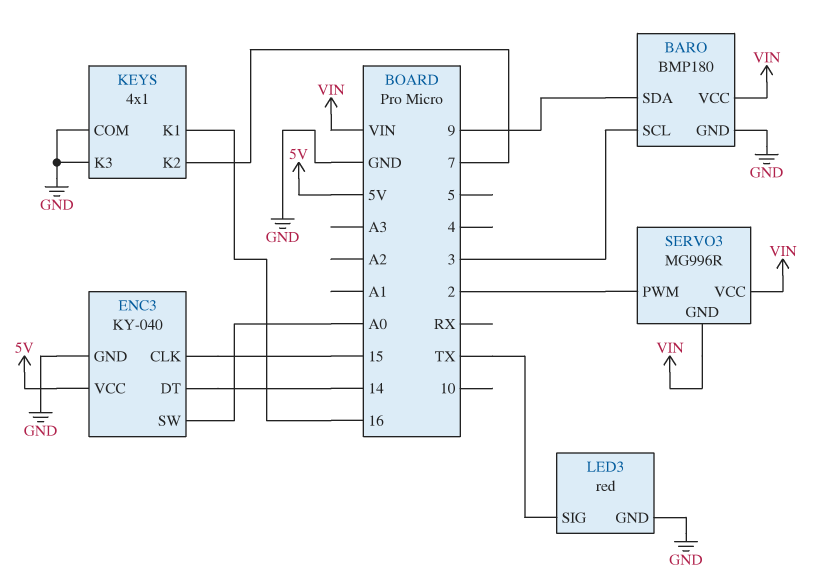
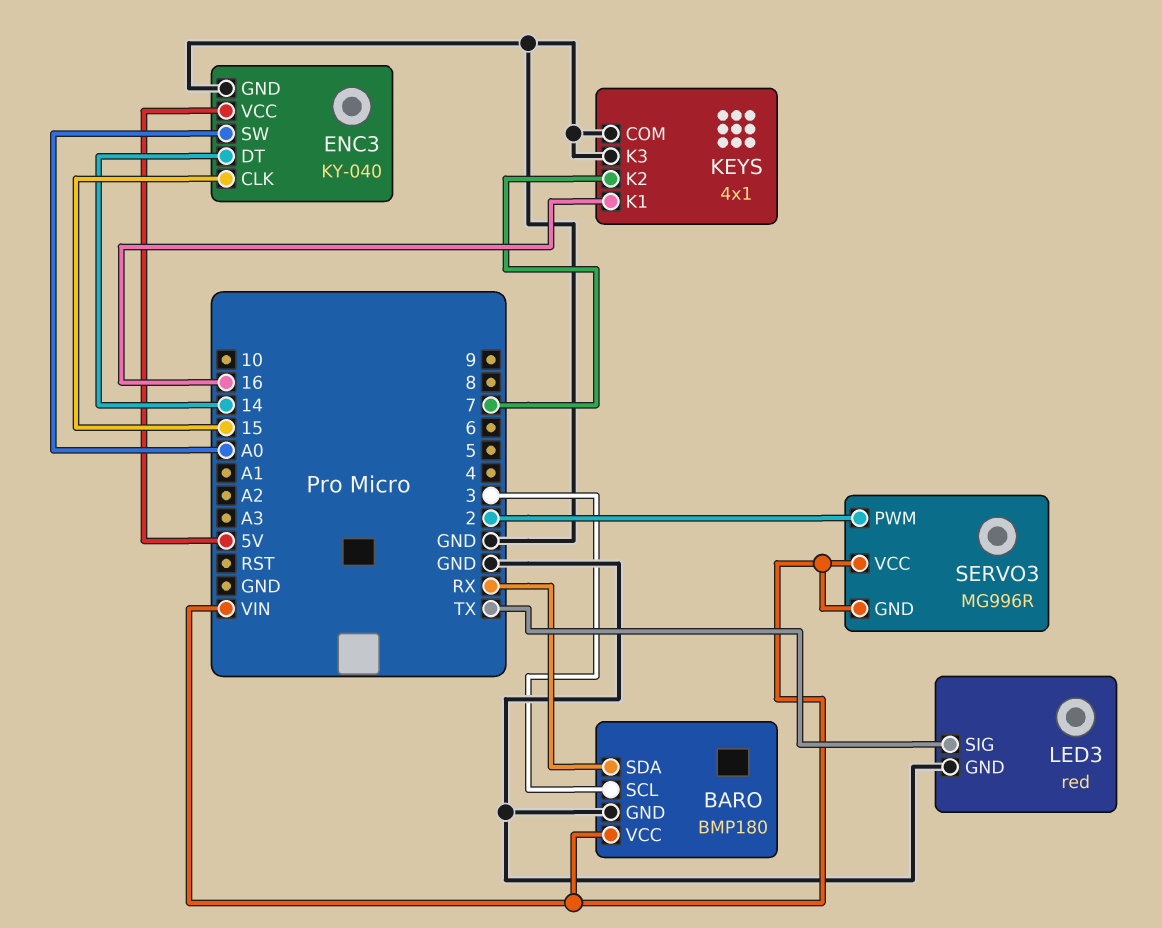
BARO pin SDA: 9 -> RX

